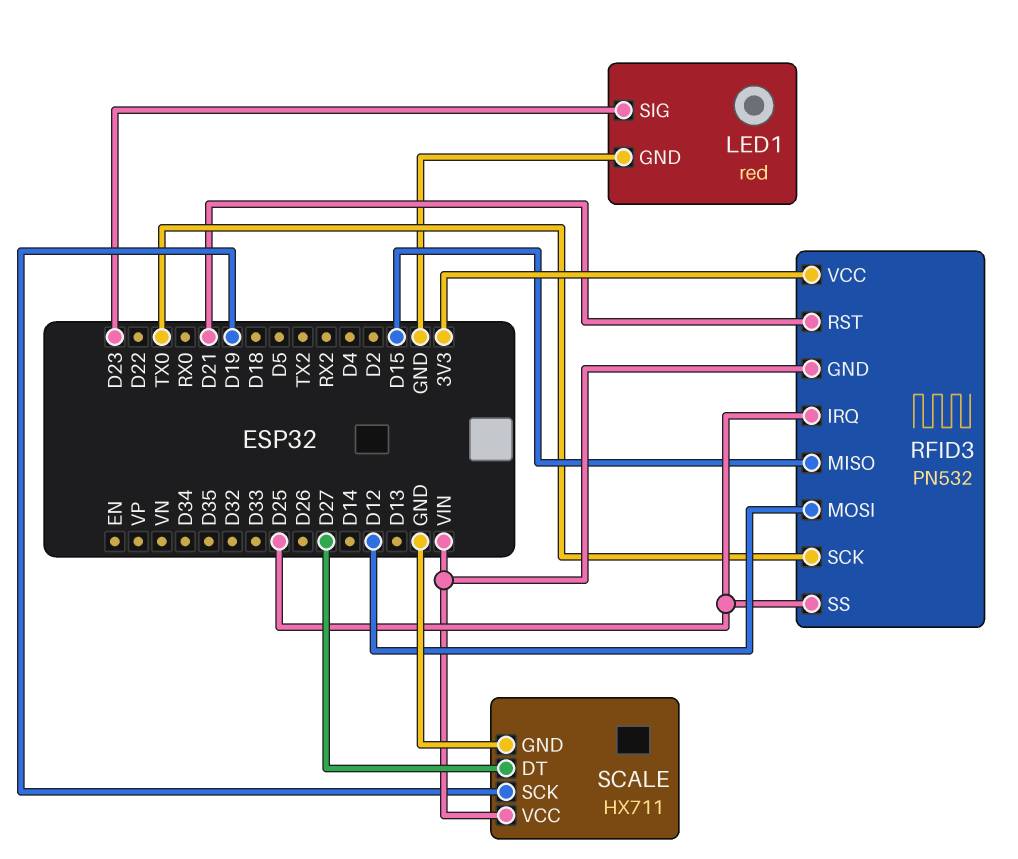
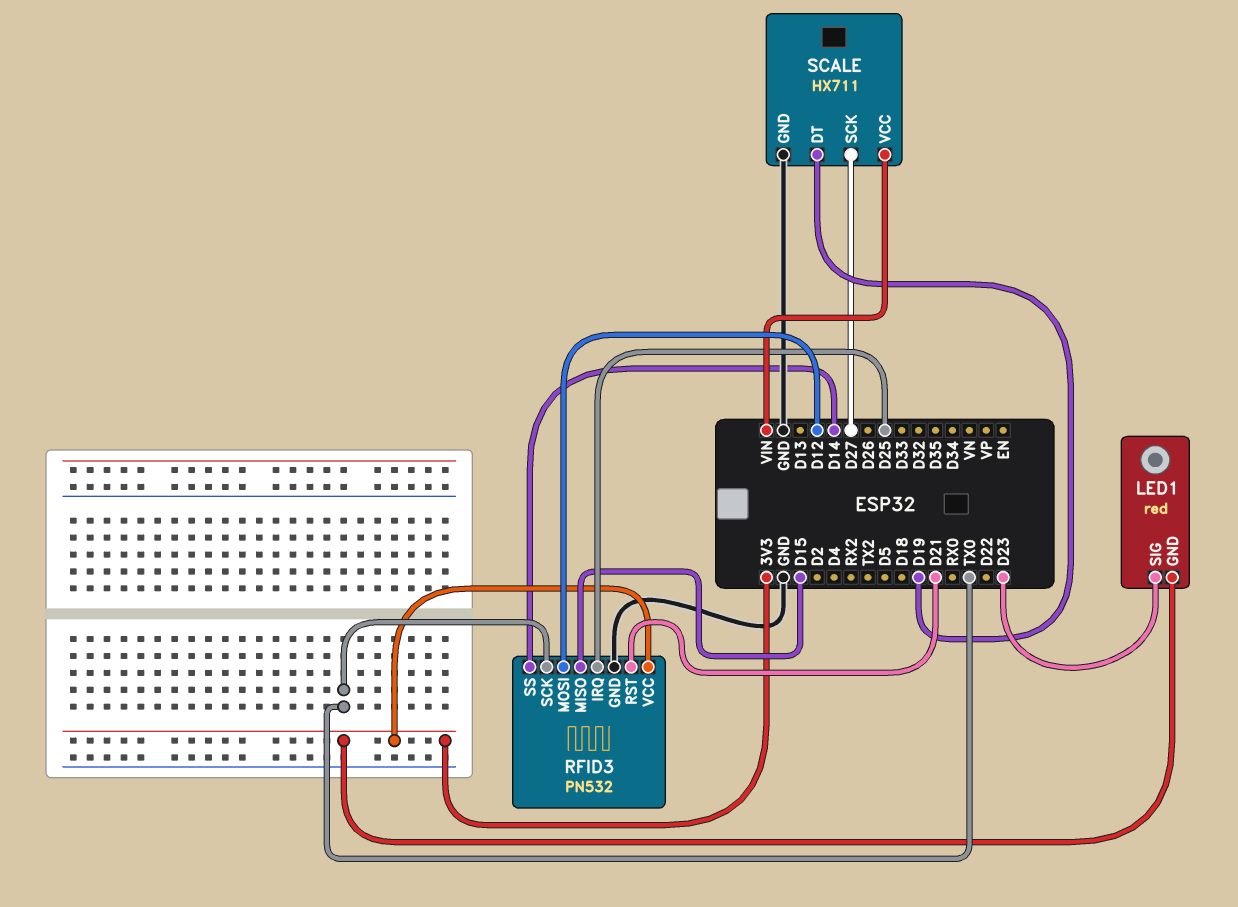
LED1 pin GND: GND -> 3V3
RFID3 pin GND: VIN -> GND
RFID3 pin SS: D25 -> D14
SCALE pin DT: D27 -> D19
SCALE pin SCK: D19 -> D27

